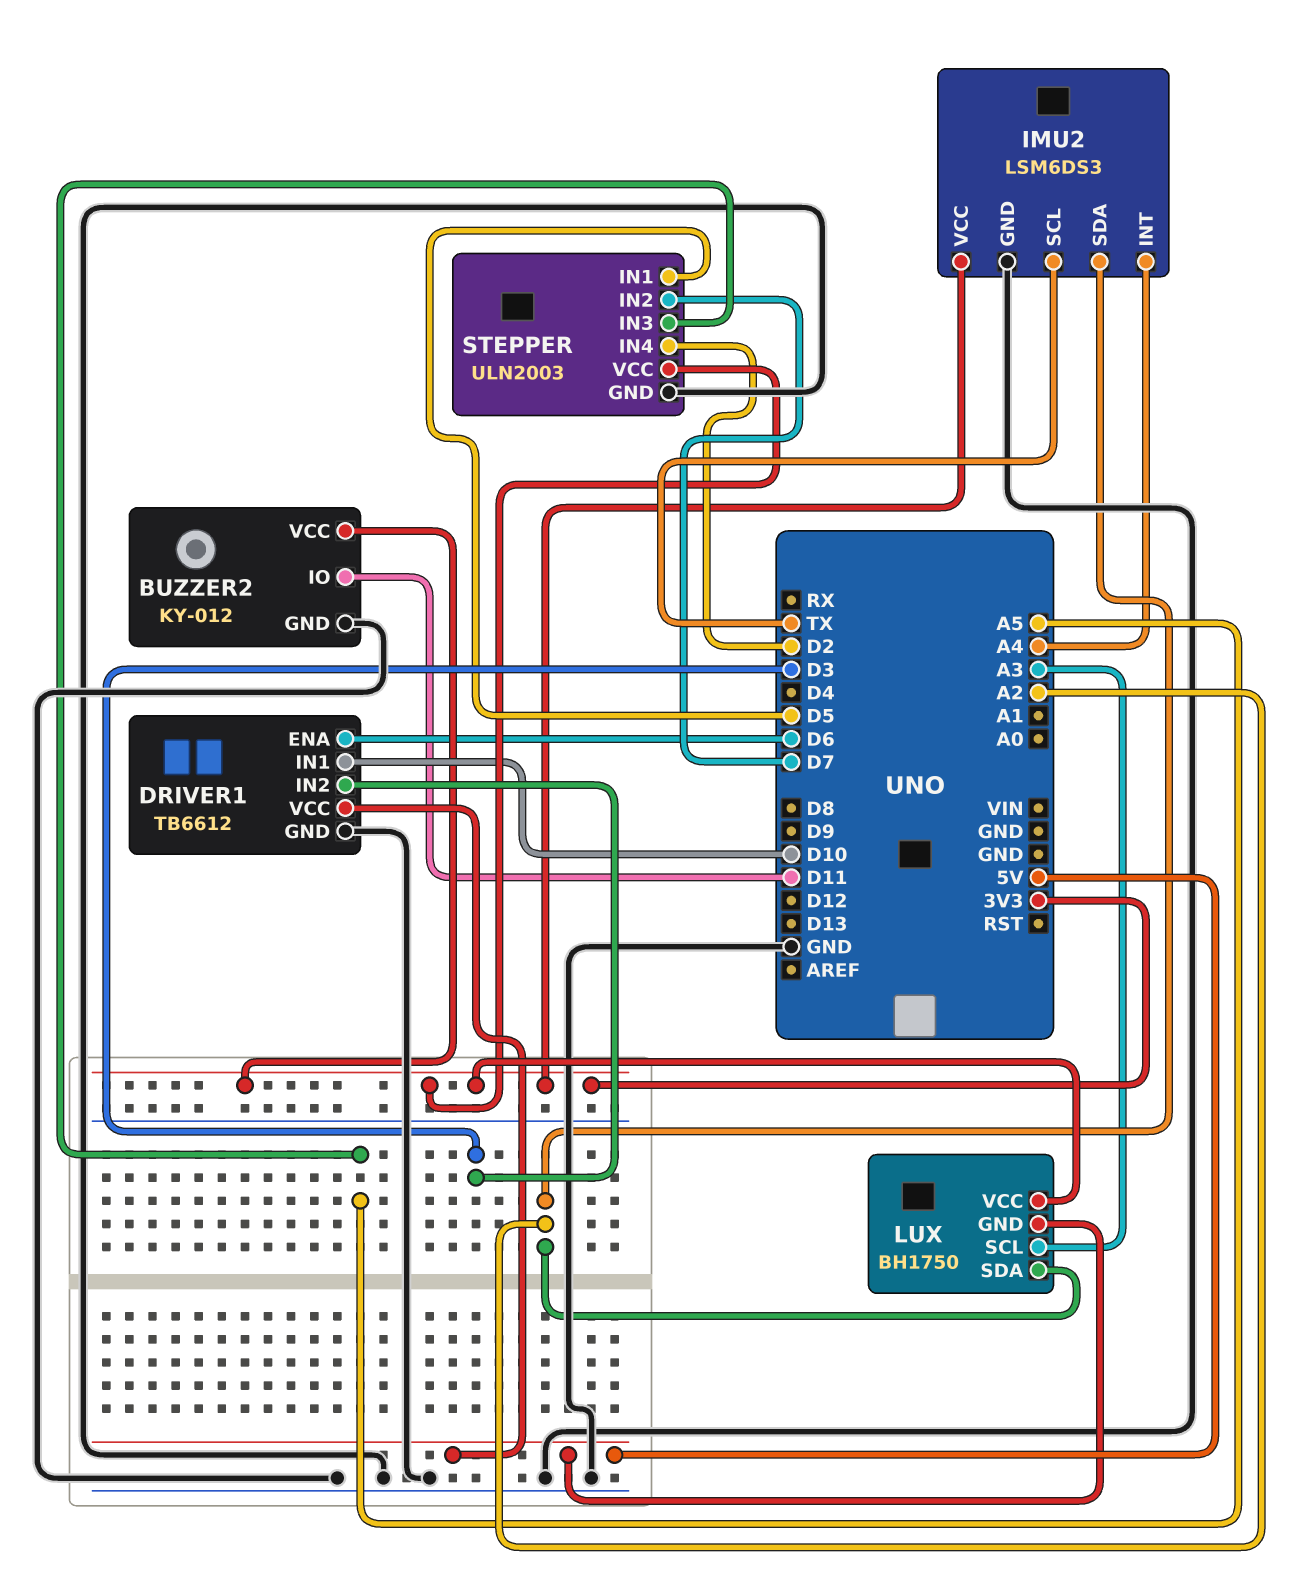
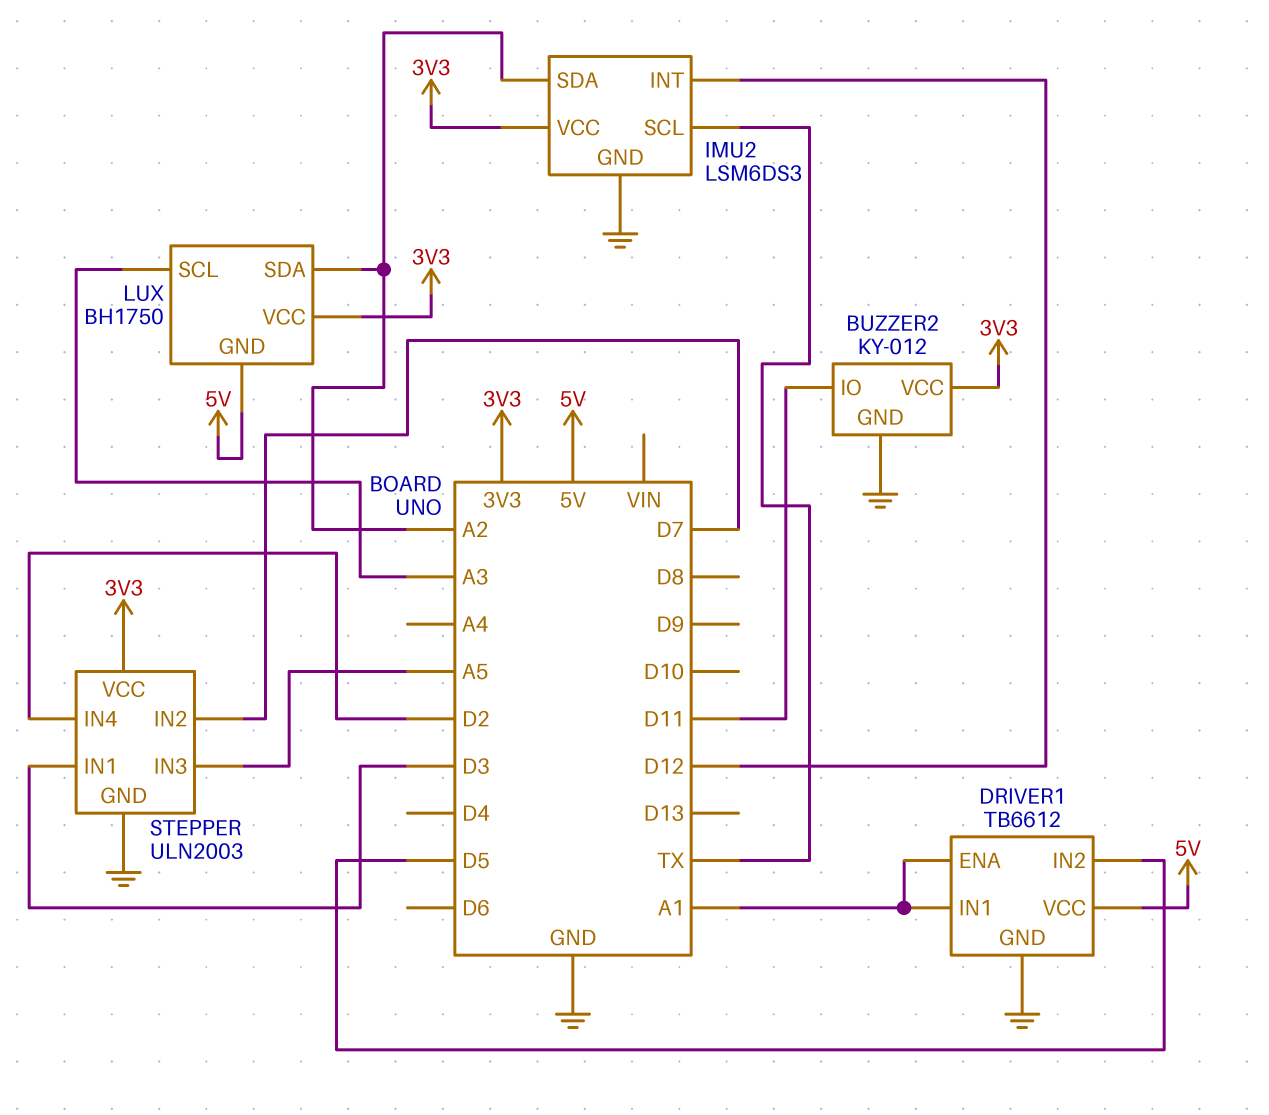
DRIVER1 pin ENA: D6 -> A1
DRIVER1 pin IN1: D10 -> A1
DRIVER1 pin IN2: D3 -> D5
IMU2 pin INT: A4 -> D12
STEPPER pin IN1: D5 -> D3

